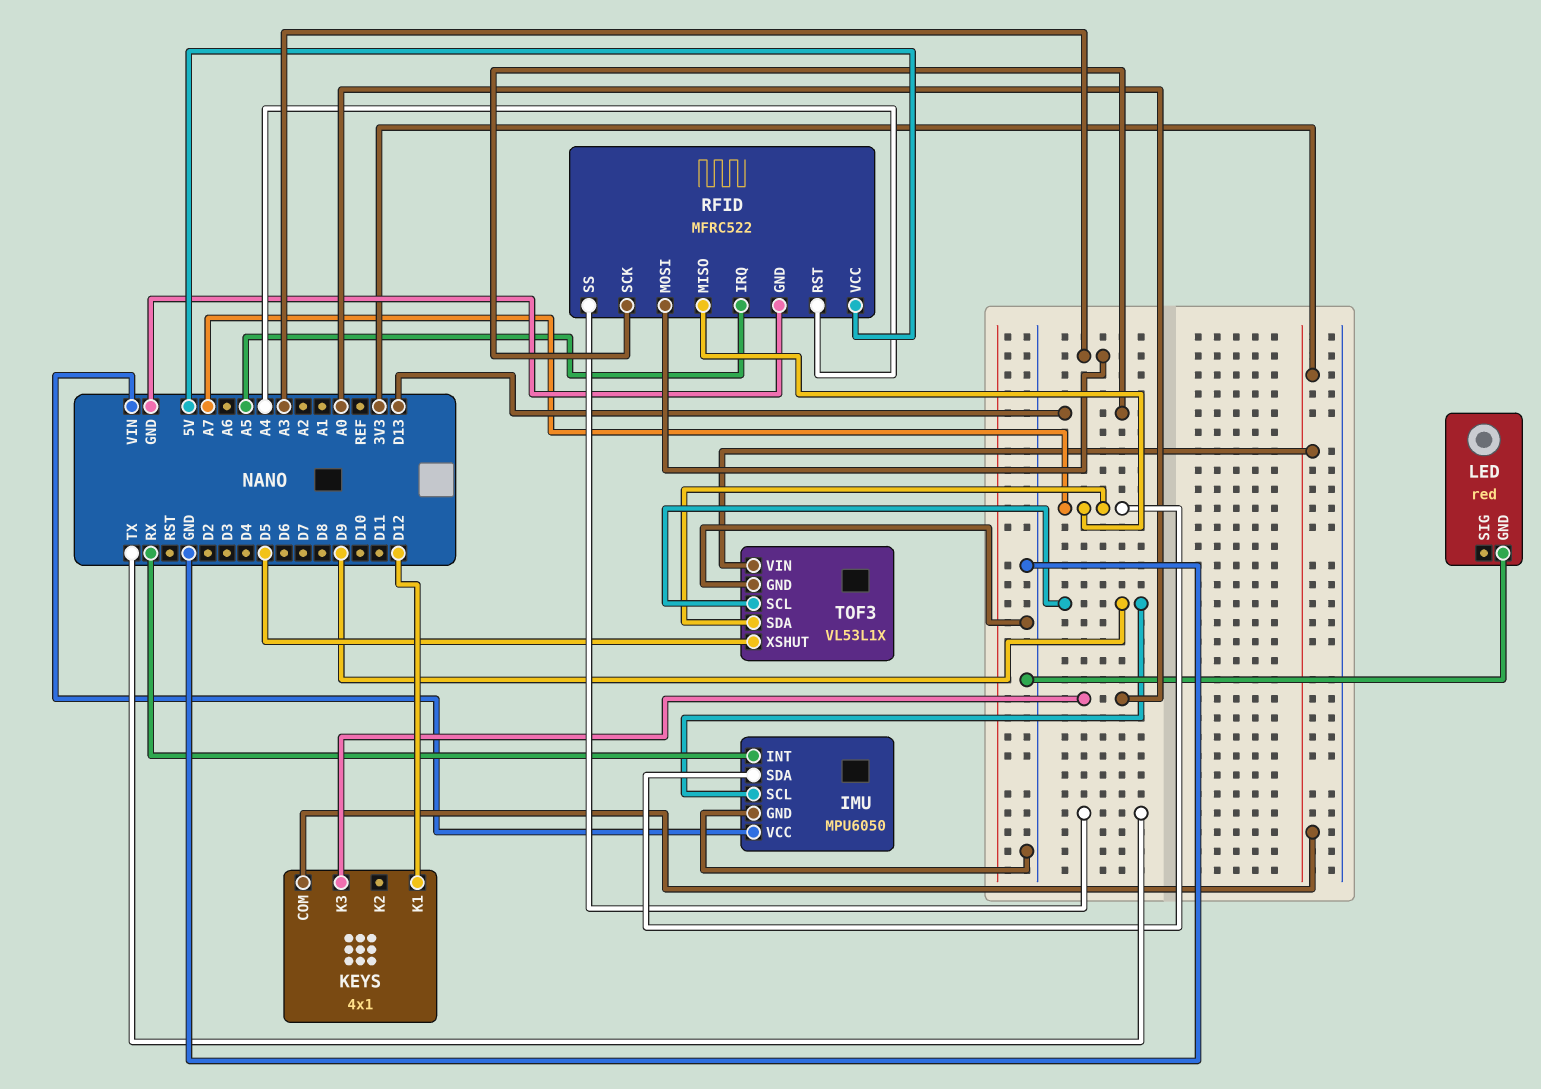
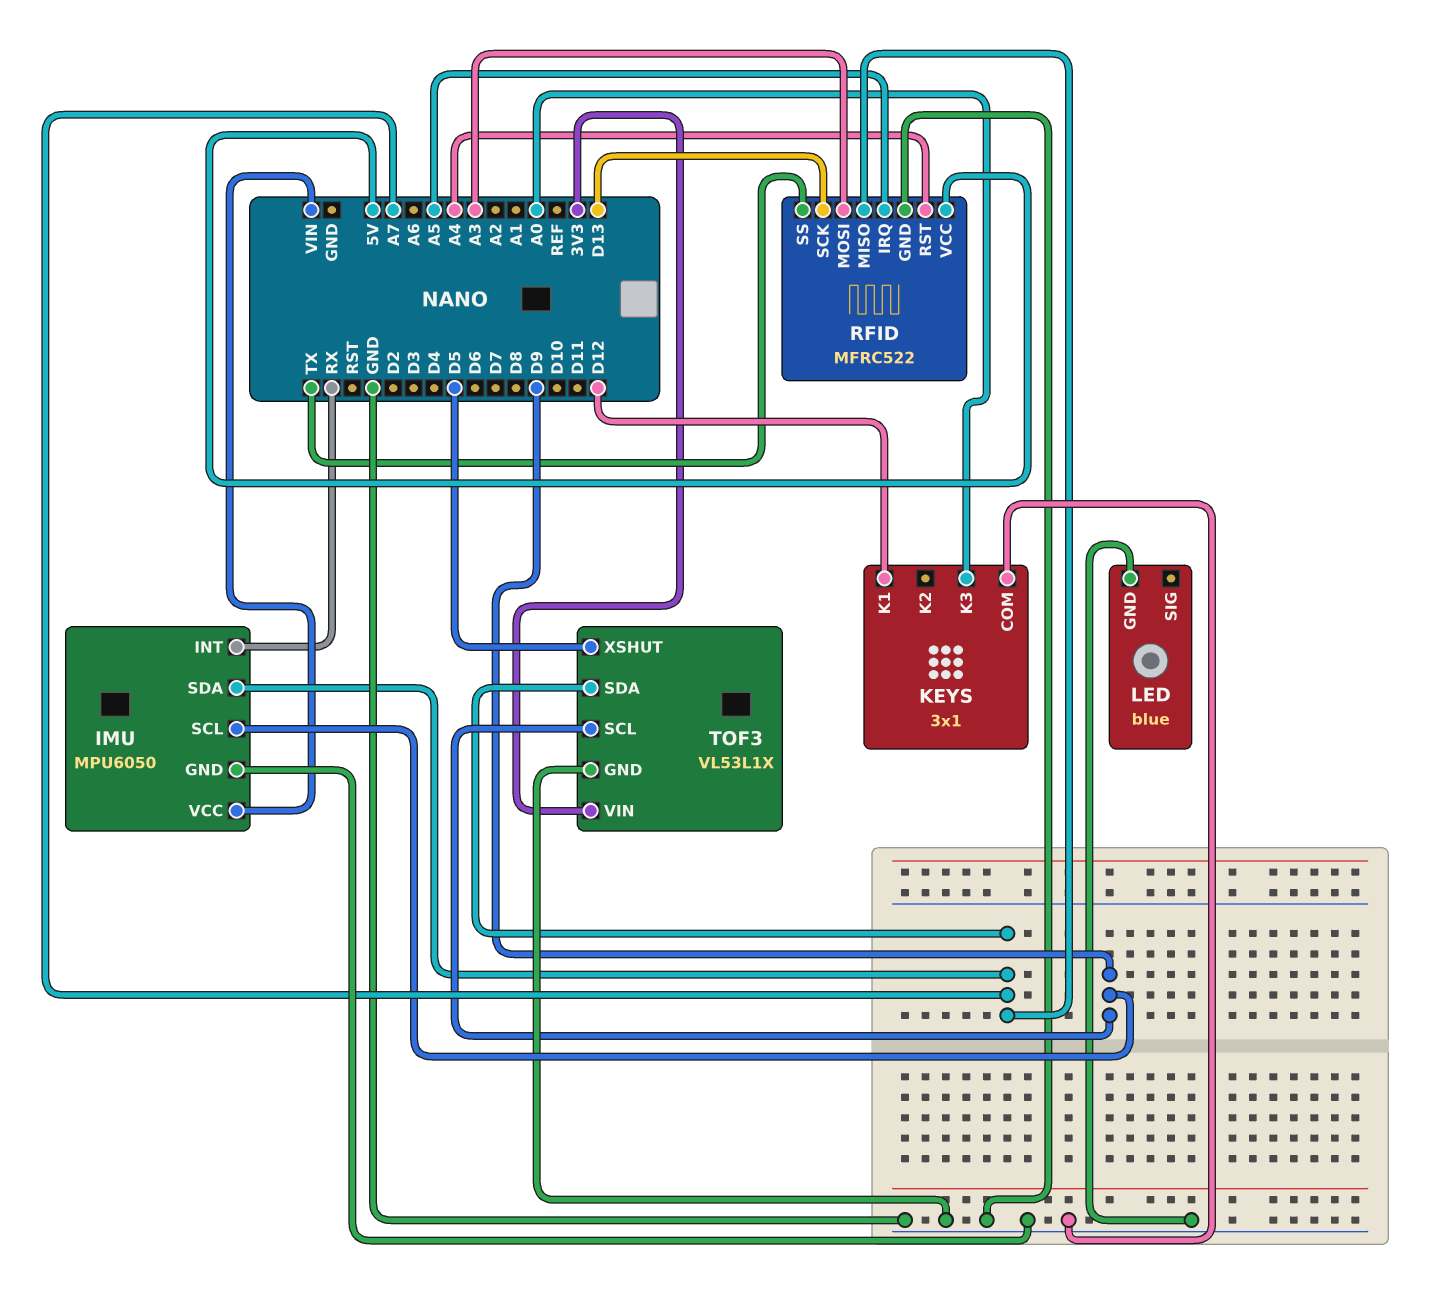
KEYS: 4x1 -> 3x1
KEYS pin COM: 3V3 -> GND
LED: red -> blue

